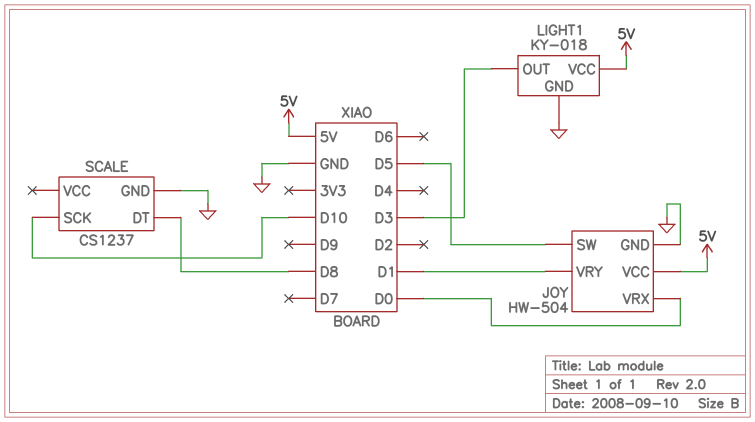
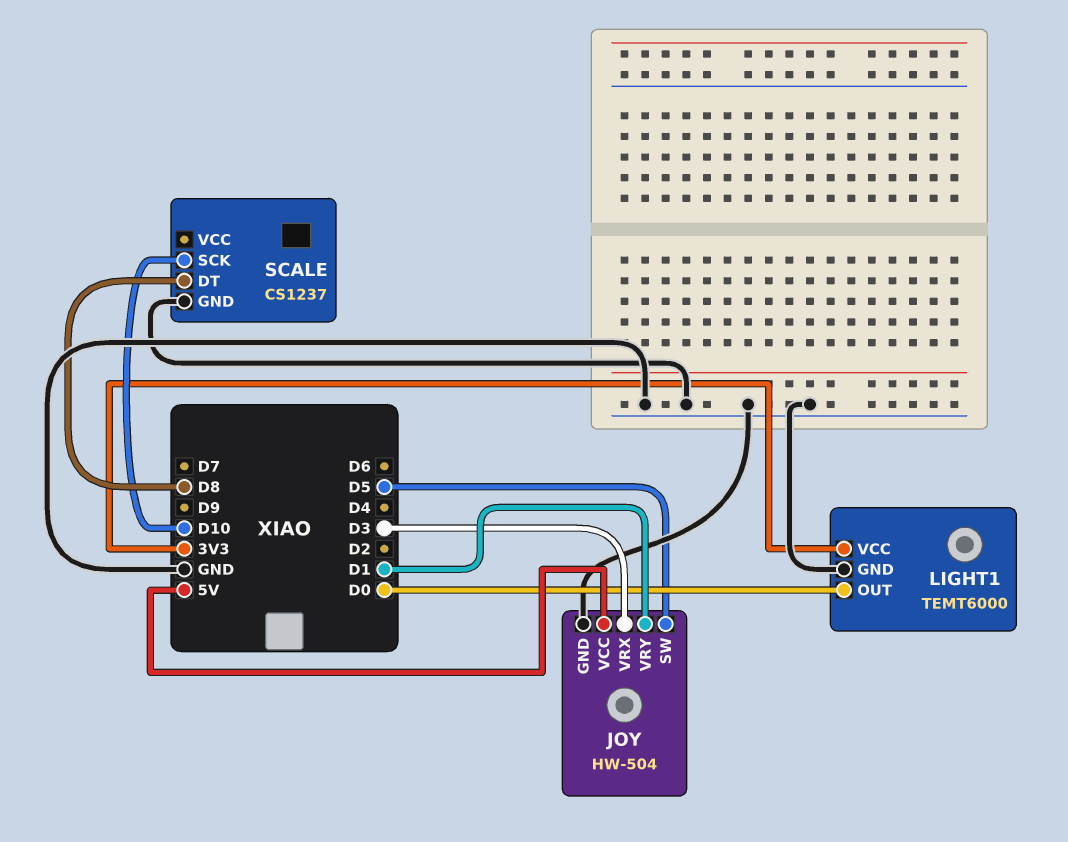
JOY pin VRX: D0 -> D3
LIGHT1: KY-018 -> TEMT6000
LIGHT1 pin OUT: D3 -> D0
LIGHT1 pin VCC: 5V -> 3V3

